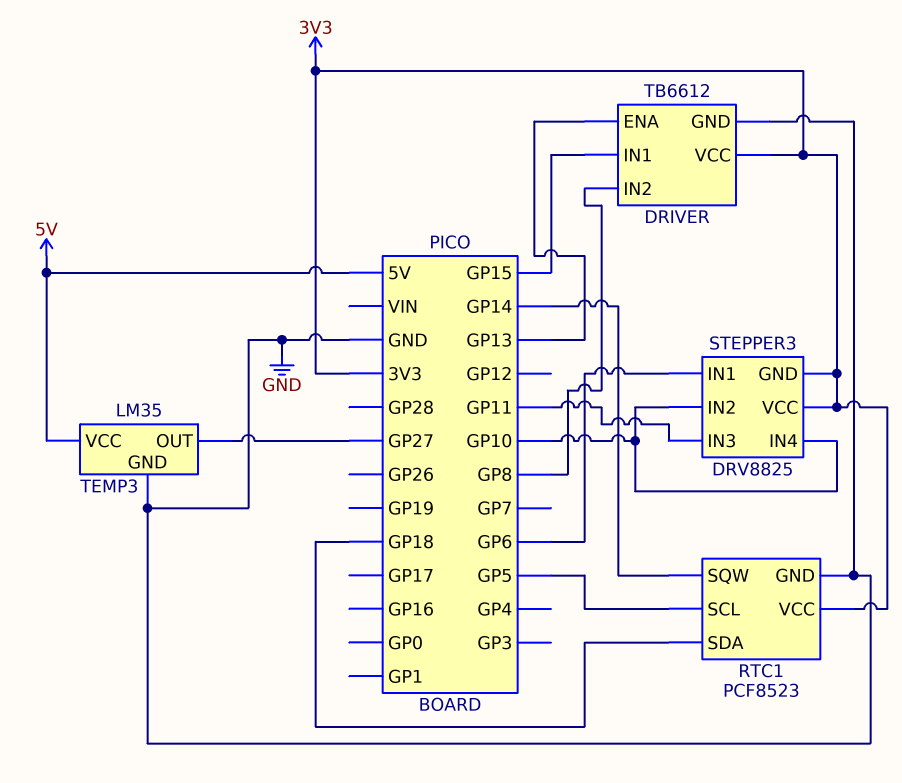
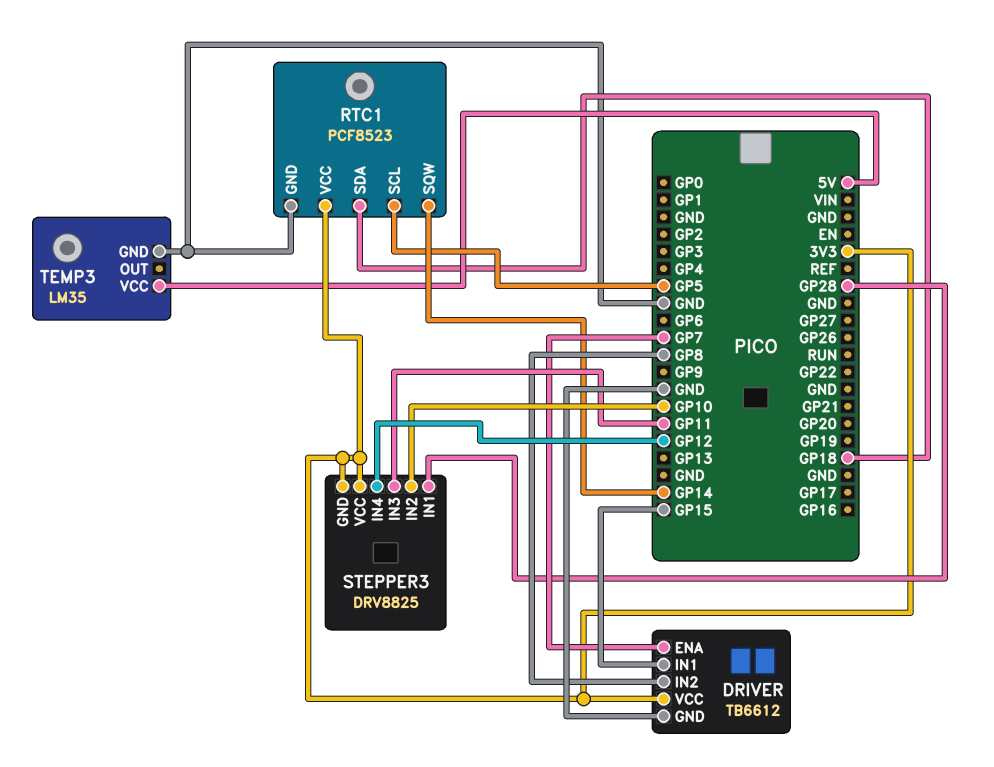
DRIVER pin ENA: GP13 -> GP7
STEPPER3 pin IN1: GP6 -> GP28
STEPPER3 pin IN4: GP10 -> GP12
TEMP3 pin OUT: GP27 -> none

